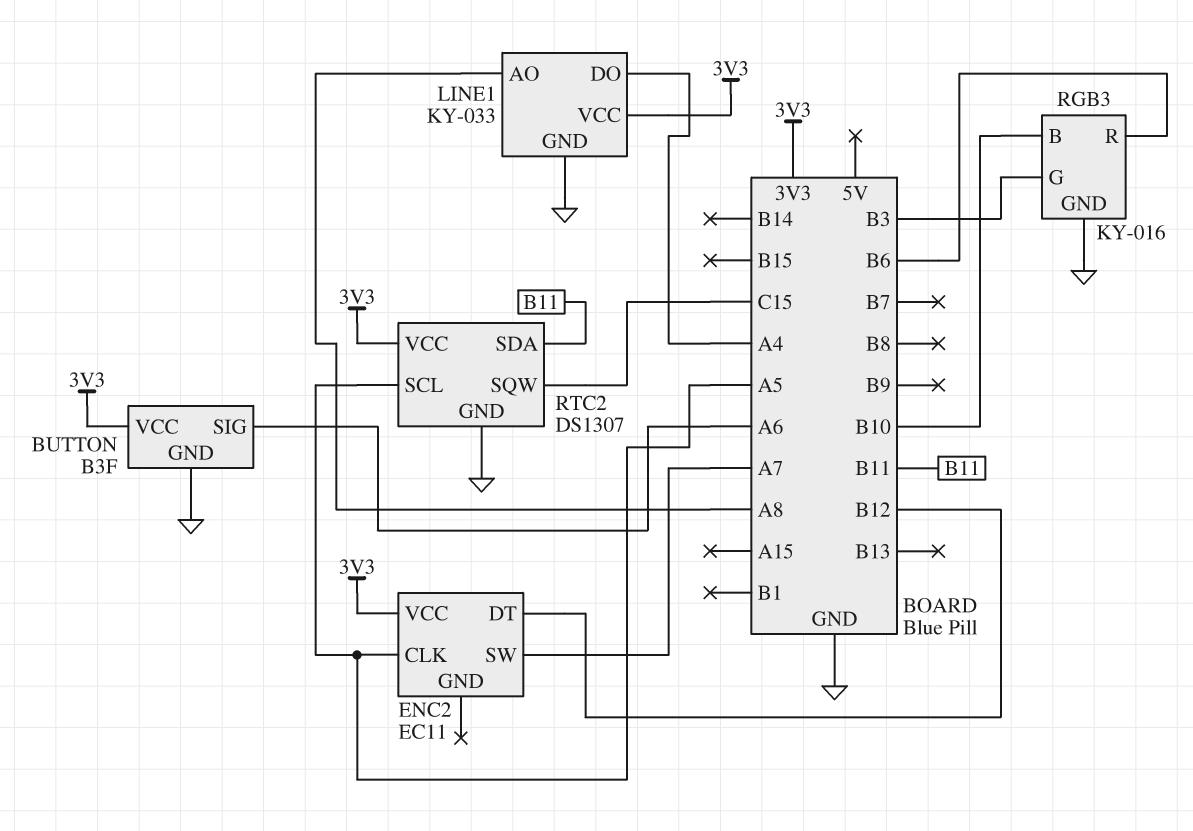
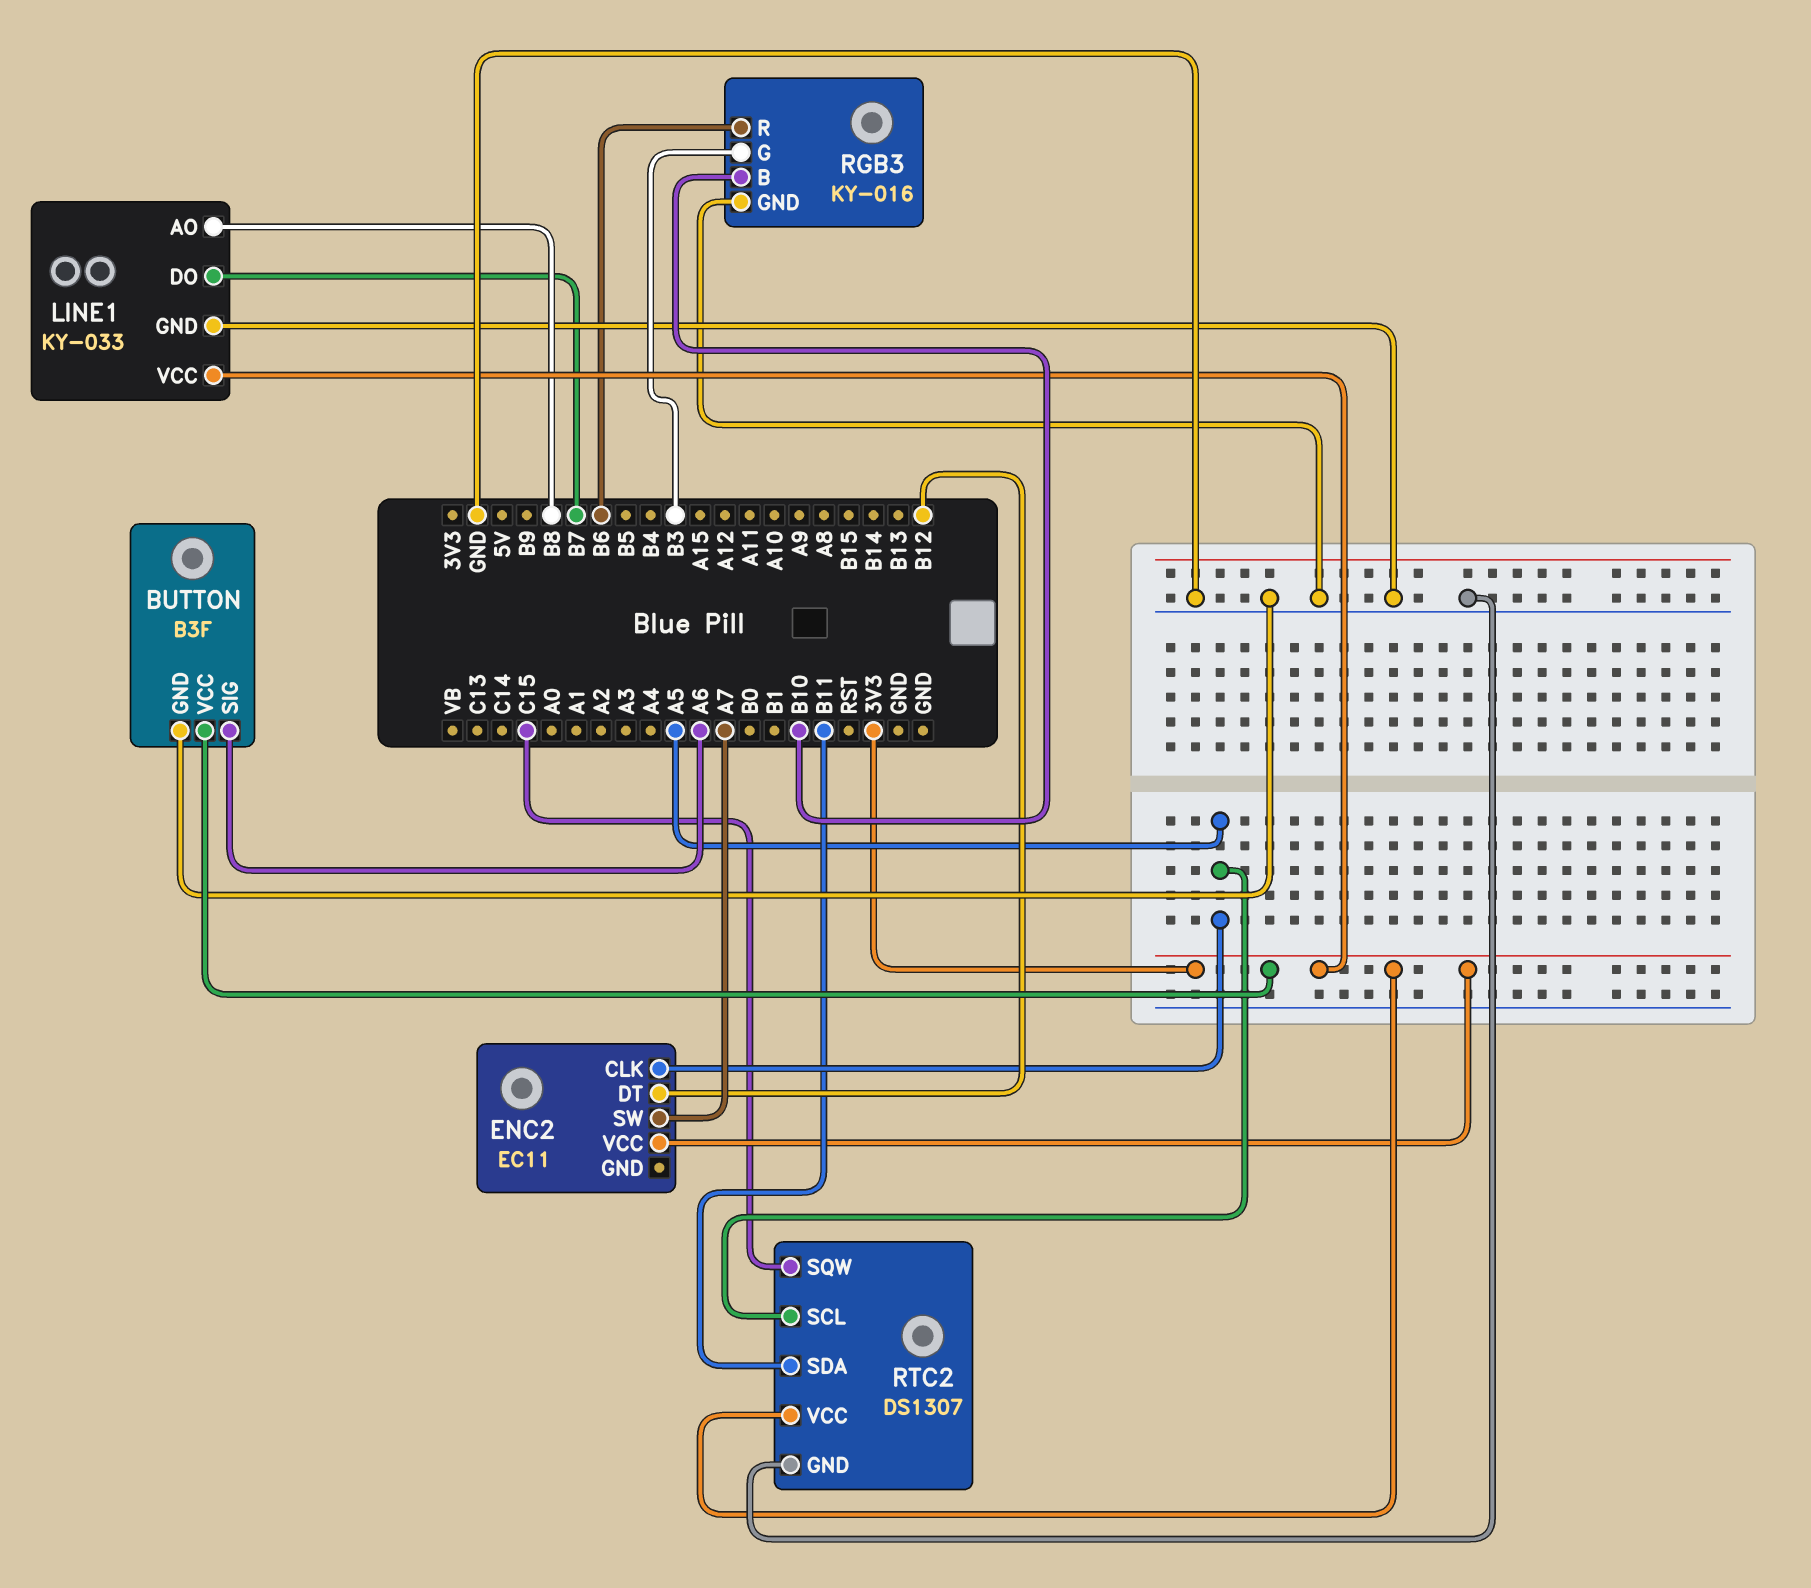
LINE1 pin AO: A8 -> B8
LINE1 pin DO: A4 -> B7

